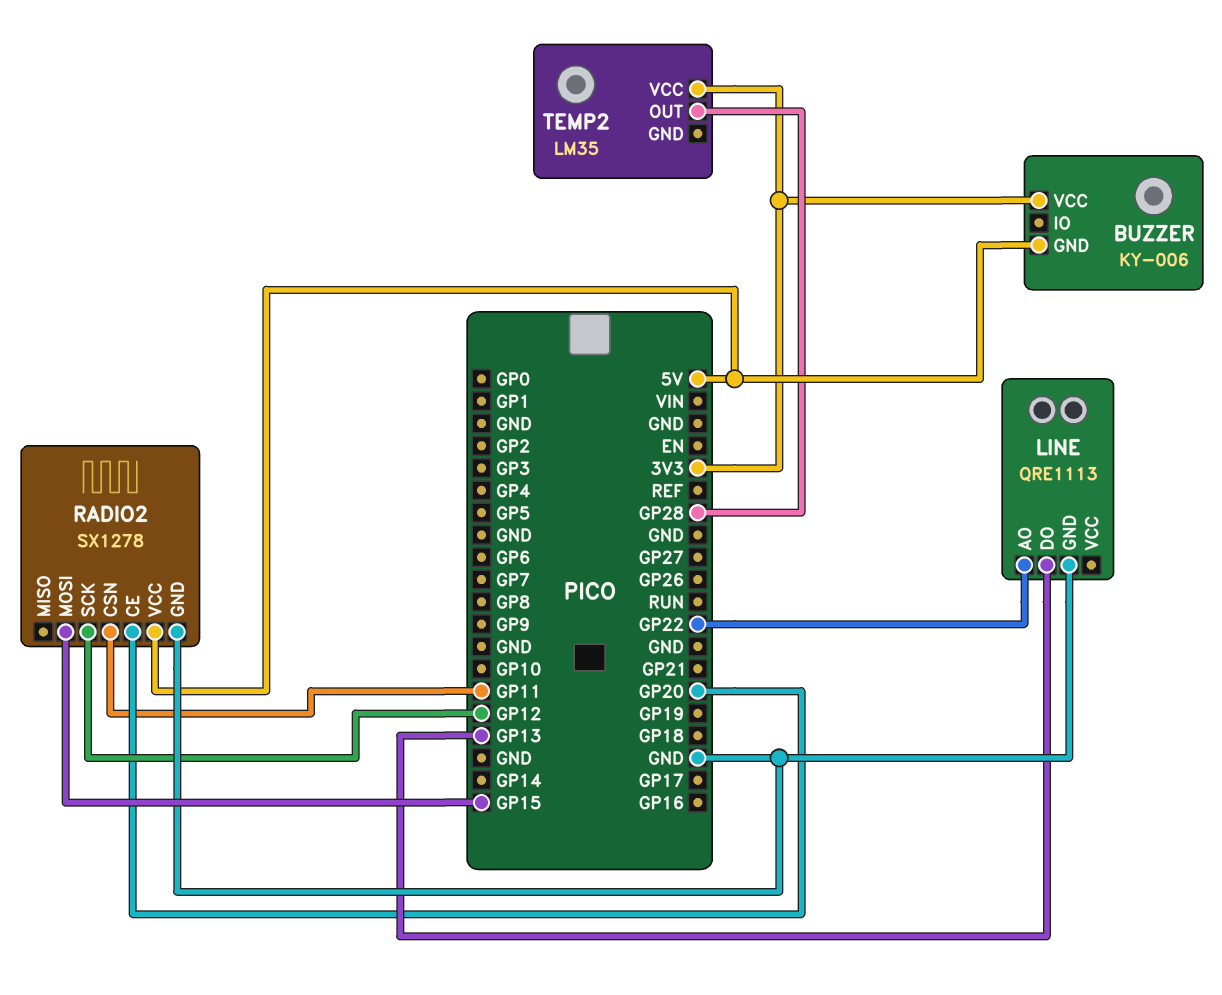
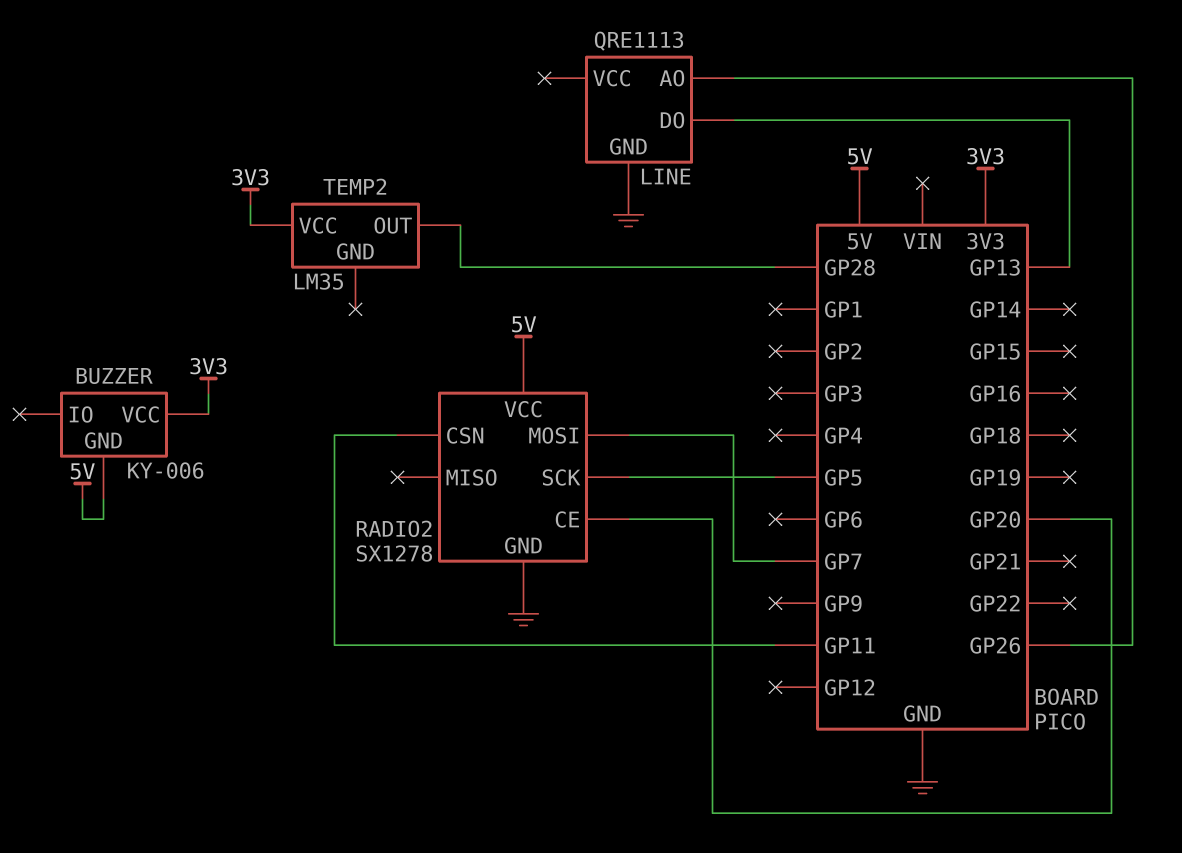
LINE pin AO: GP22 -> GP26
RADIO2 pin MOSI: GP15 -> GP7
RADIO2 pin SCK: GP12 -> GP5

